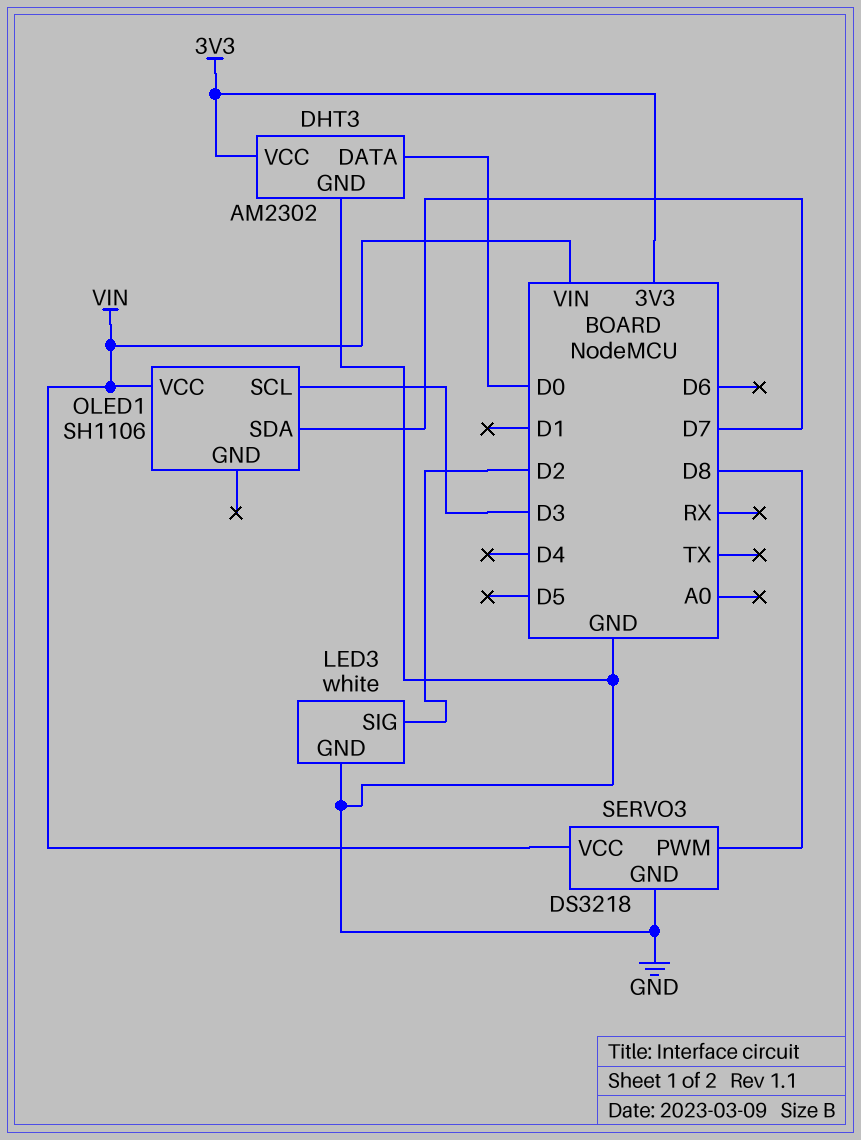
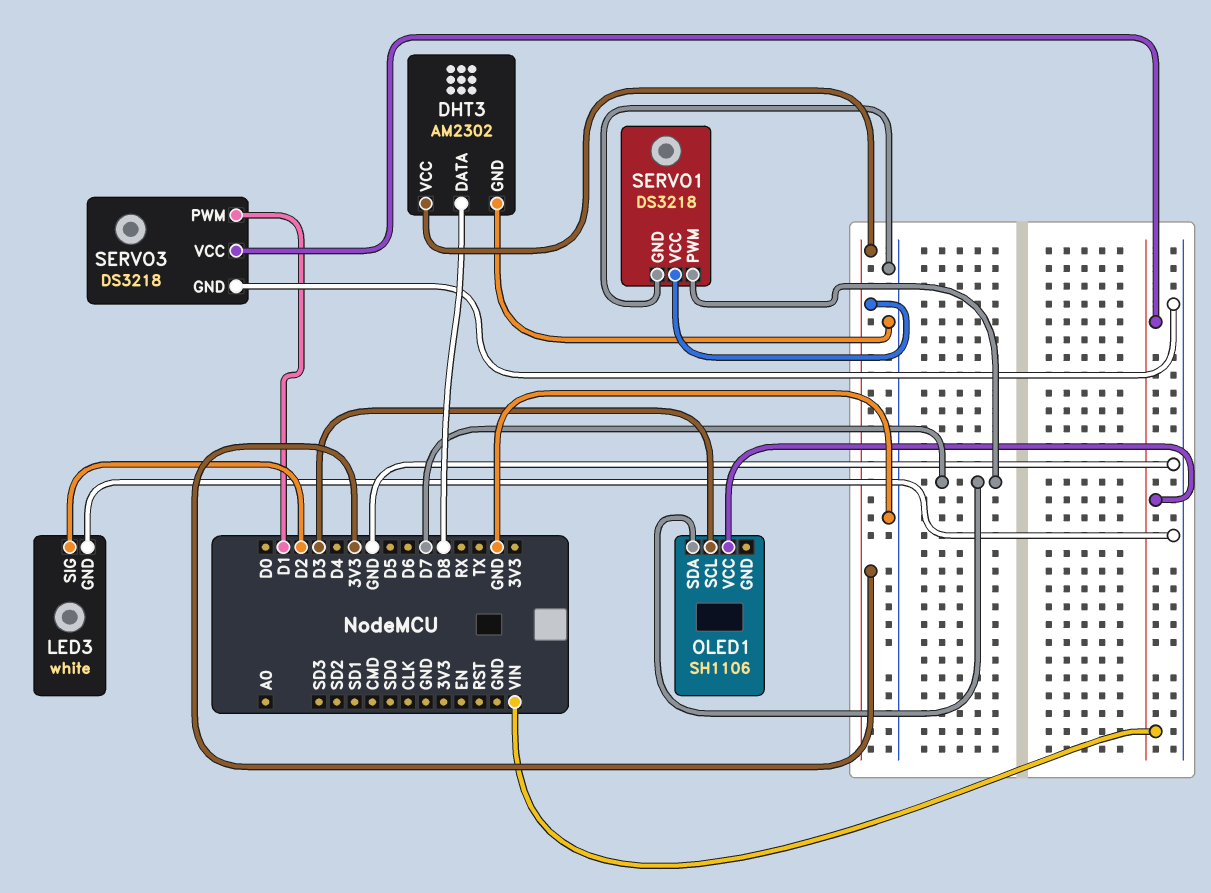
DHT3 pin DATA: D0 -> D8
SERVO1: none -> DS3218
SERVO1 pin GND: none -> GND
SERVO1 pin PWM: none -> D7
SERVO1 pin VCC: none -> 3V3
SERVO3 pin PWM: D8 -> D1

